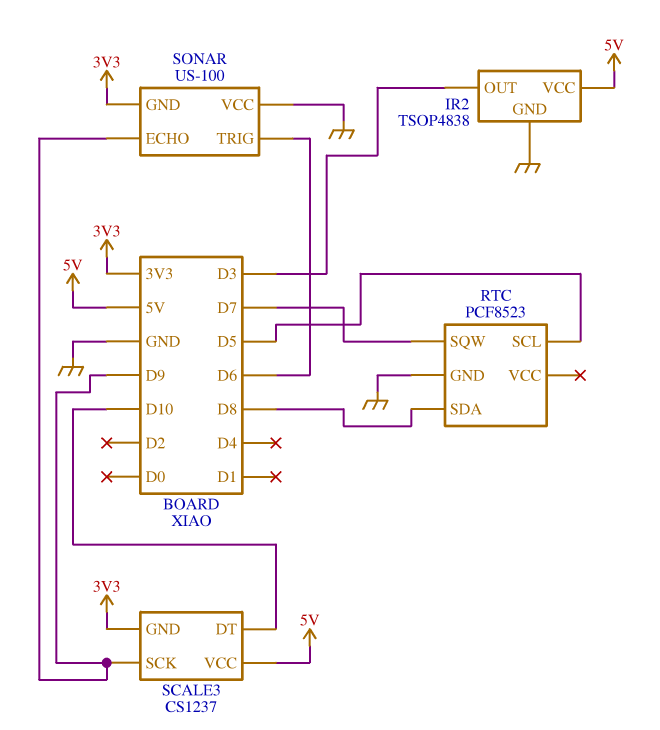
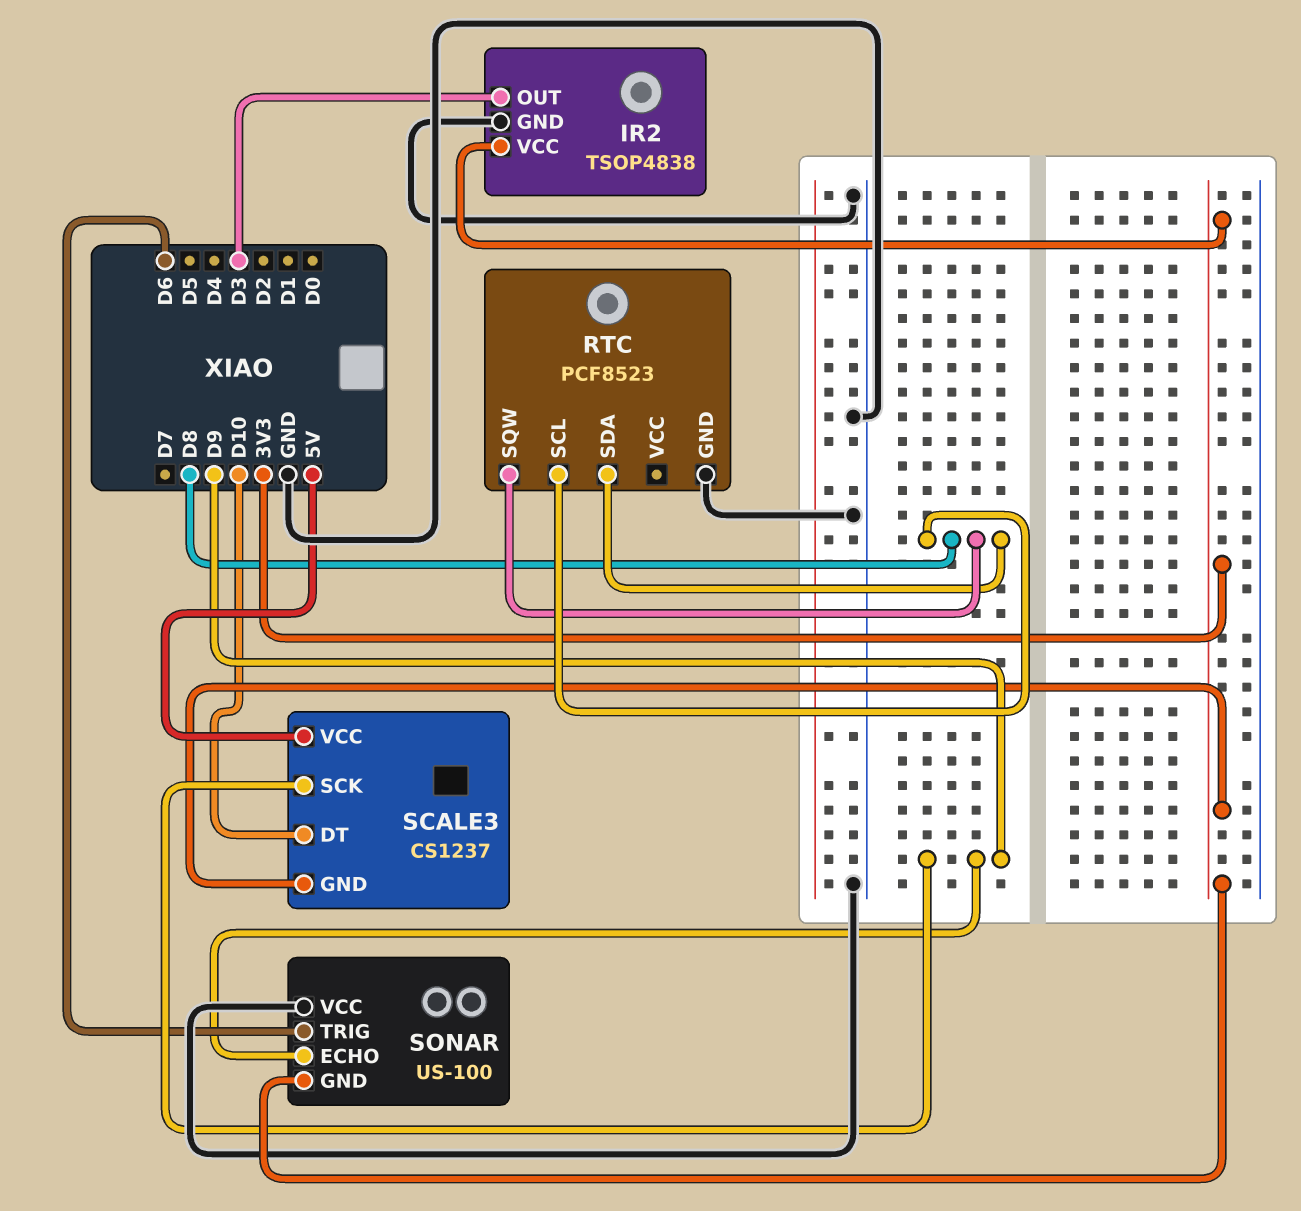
IR2 pin VCC: 5V -> 3V3
RTC pin SCL: D5 -> D8
RTC pin SQW: D7 -> D8

